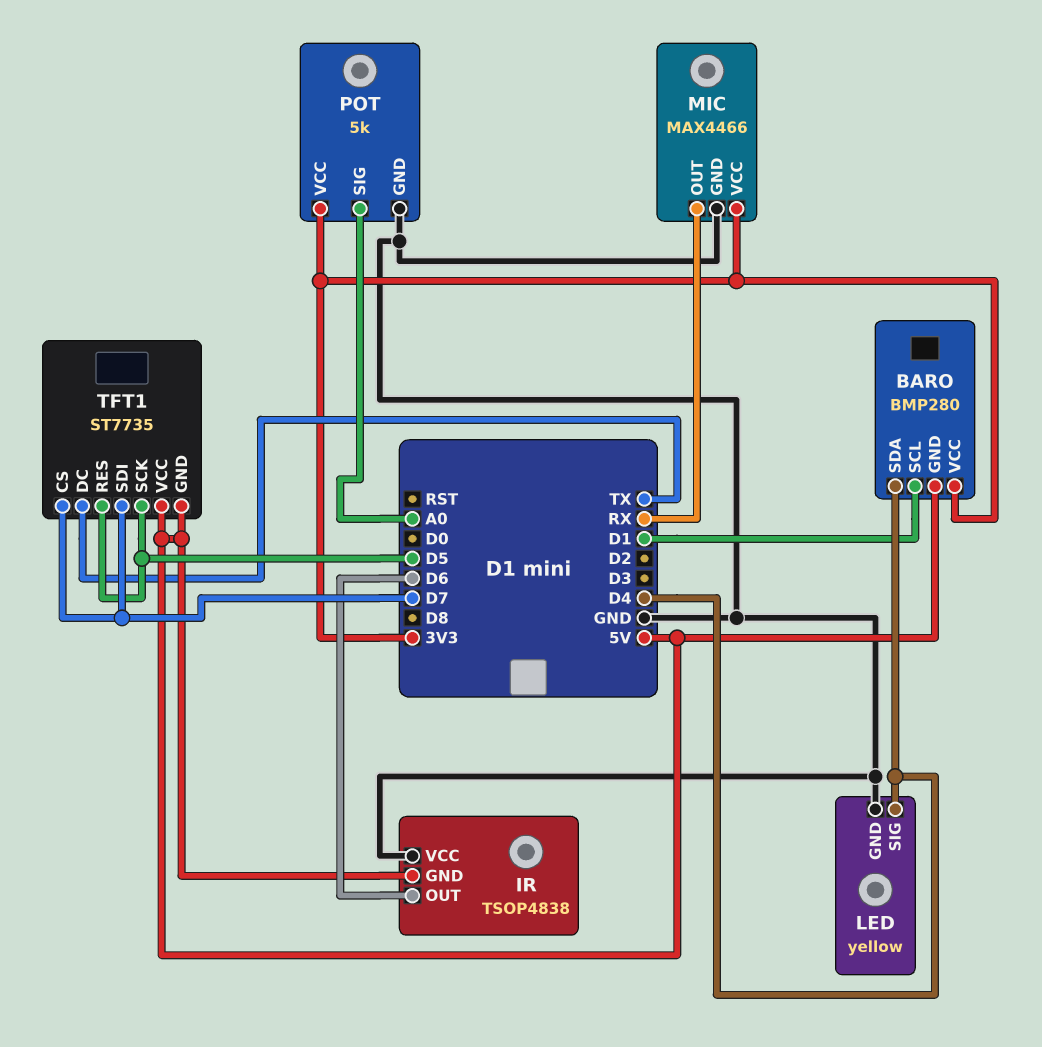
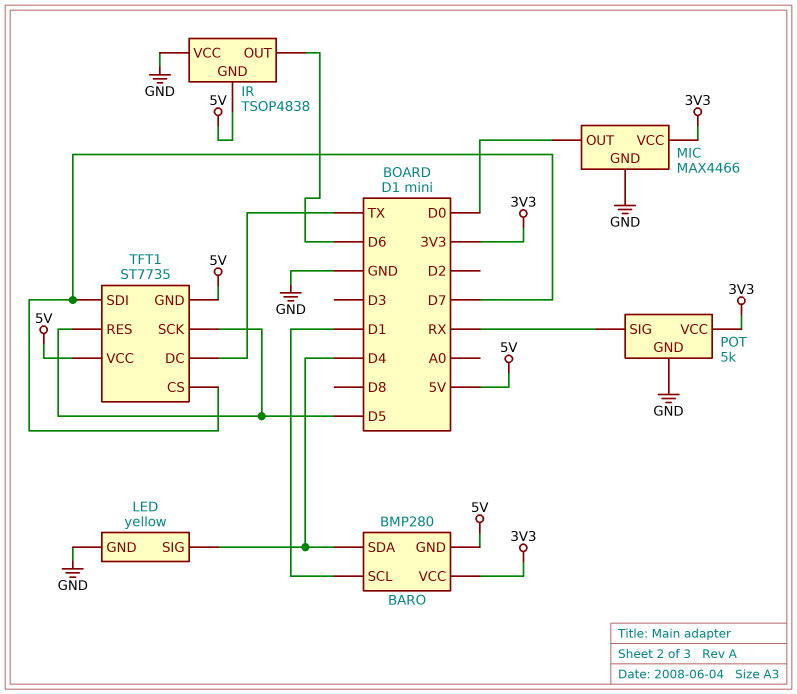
MIC pin OUT: RX -> D0
POT pin SIG: A0 -> RX

